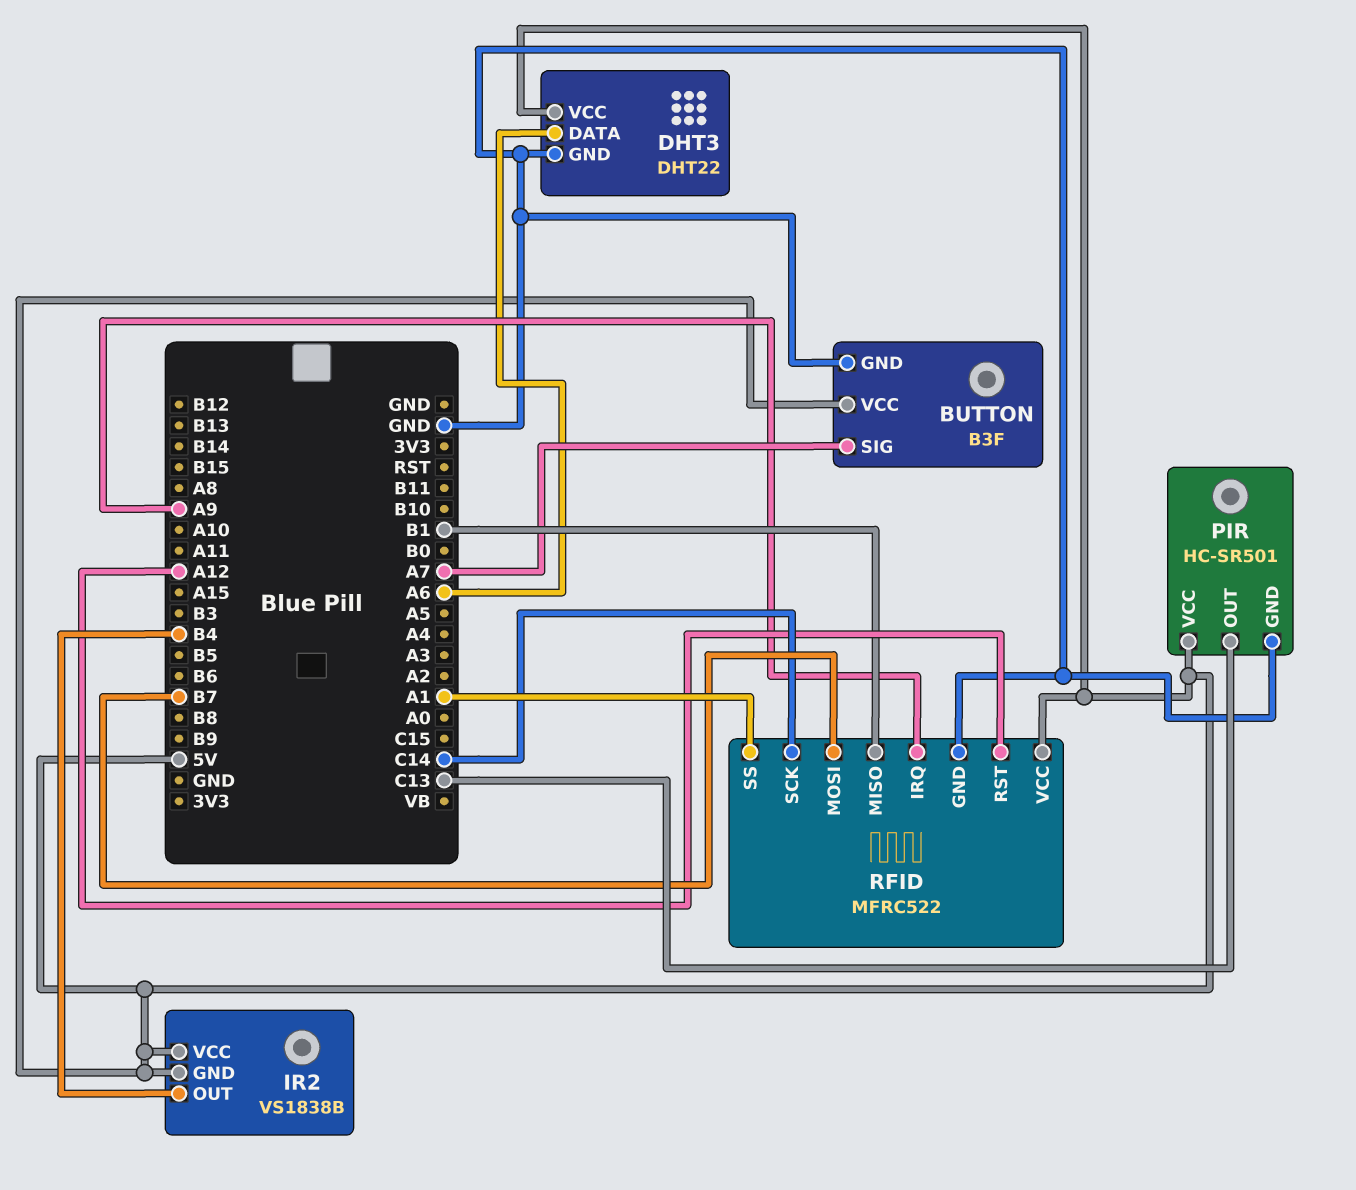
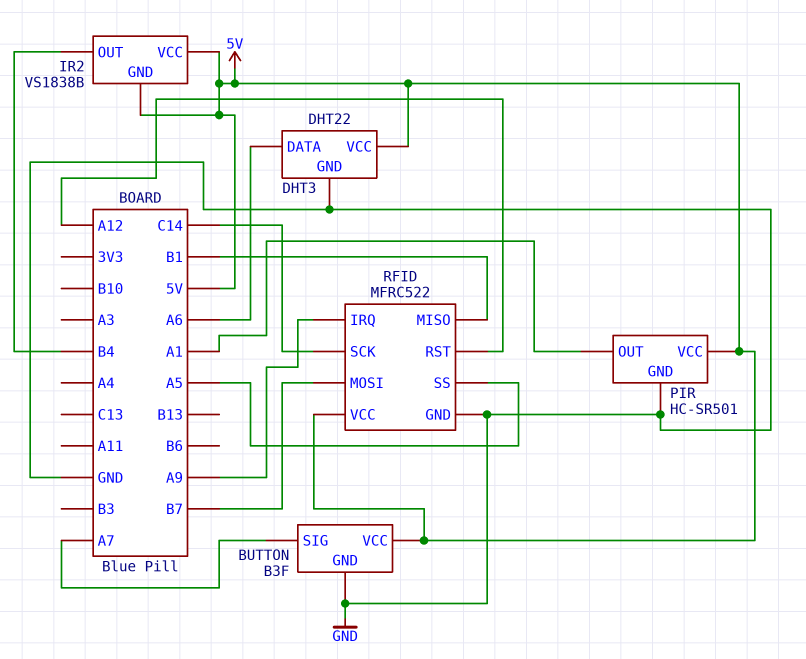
PIR pin OUT: C13 -> A1
RFID pin SS: A1 -> A5

